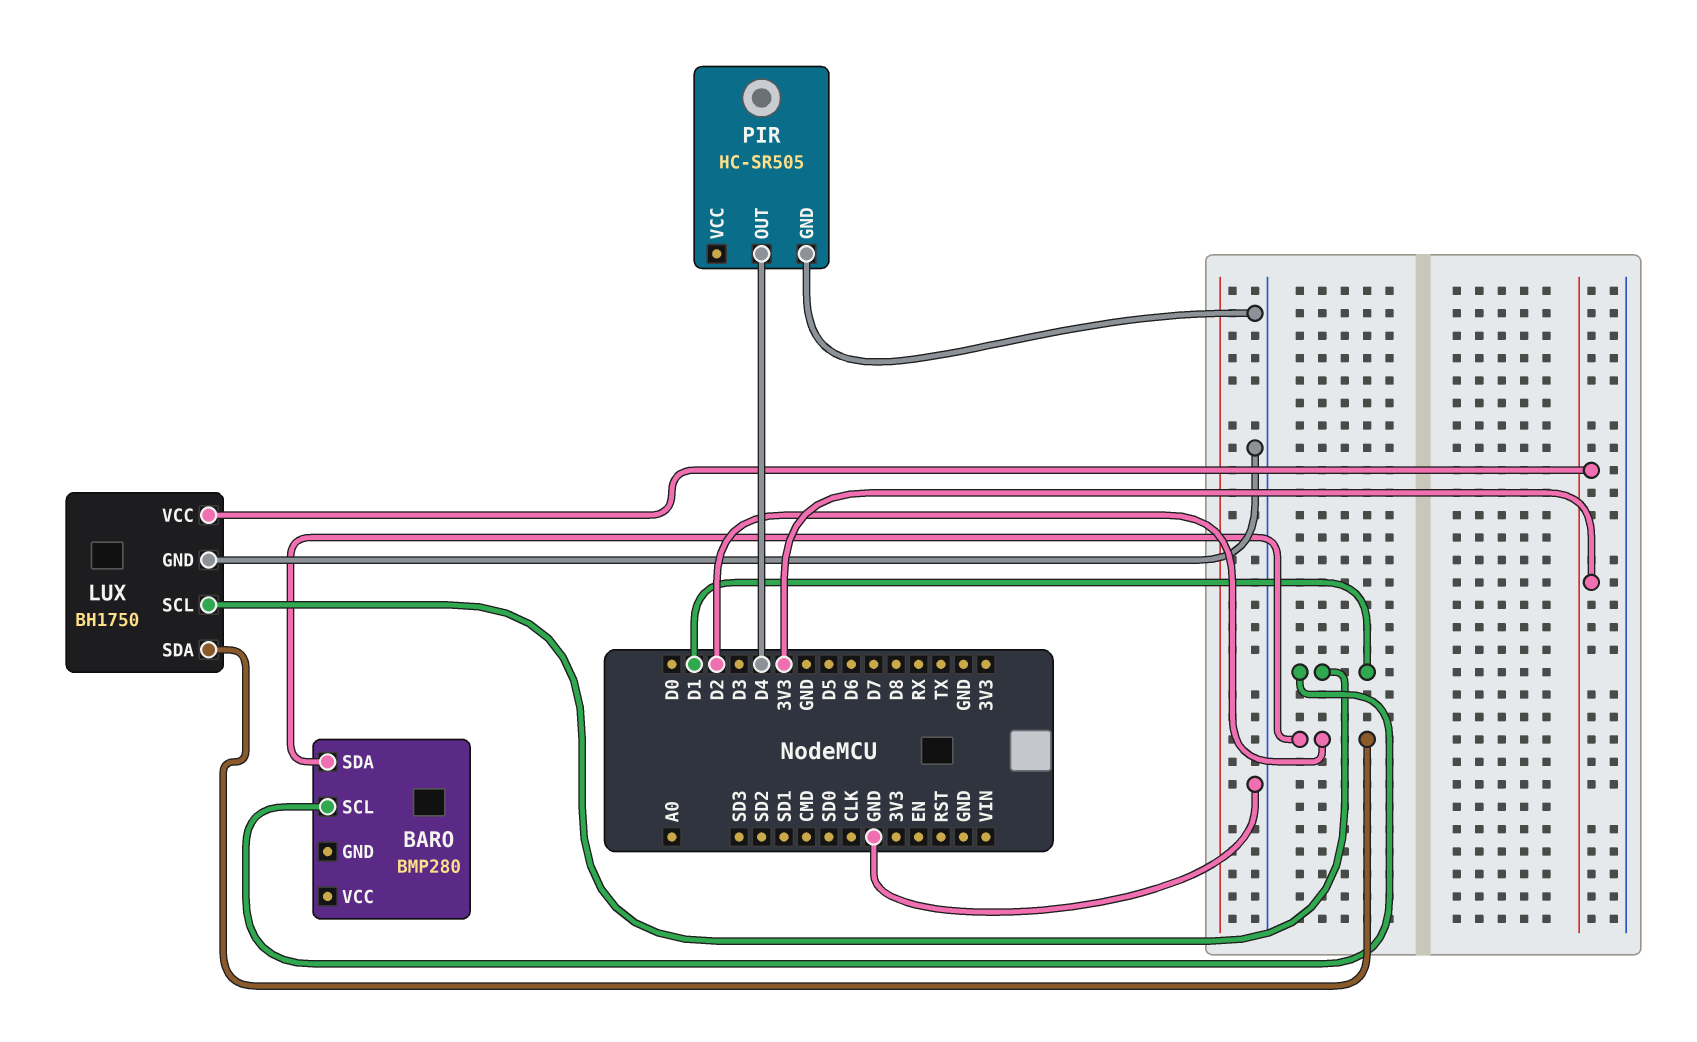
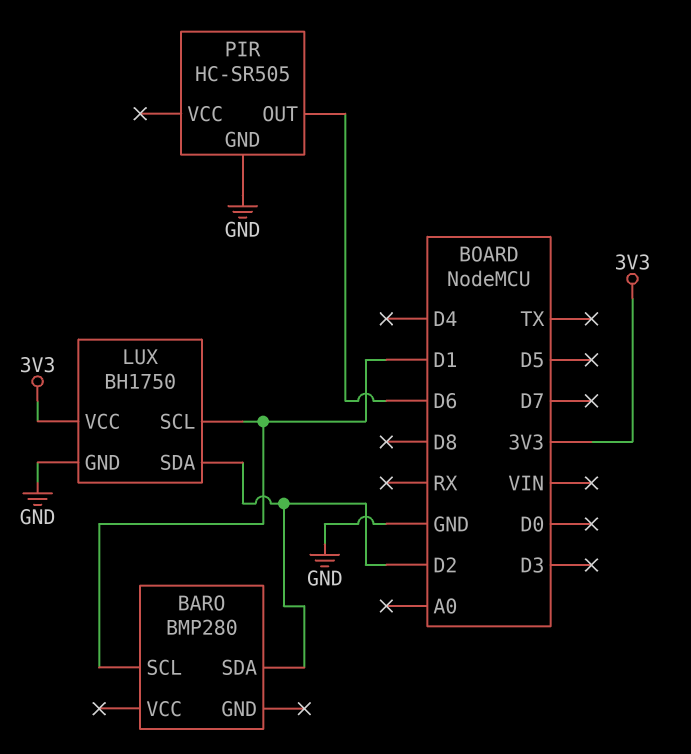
PIR pin OUT: D4 -> D6

